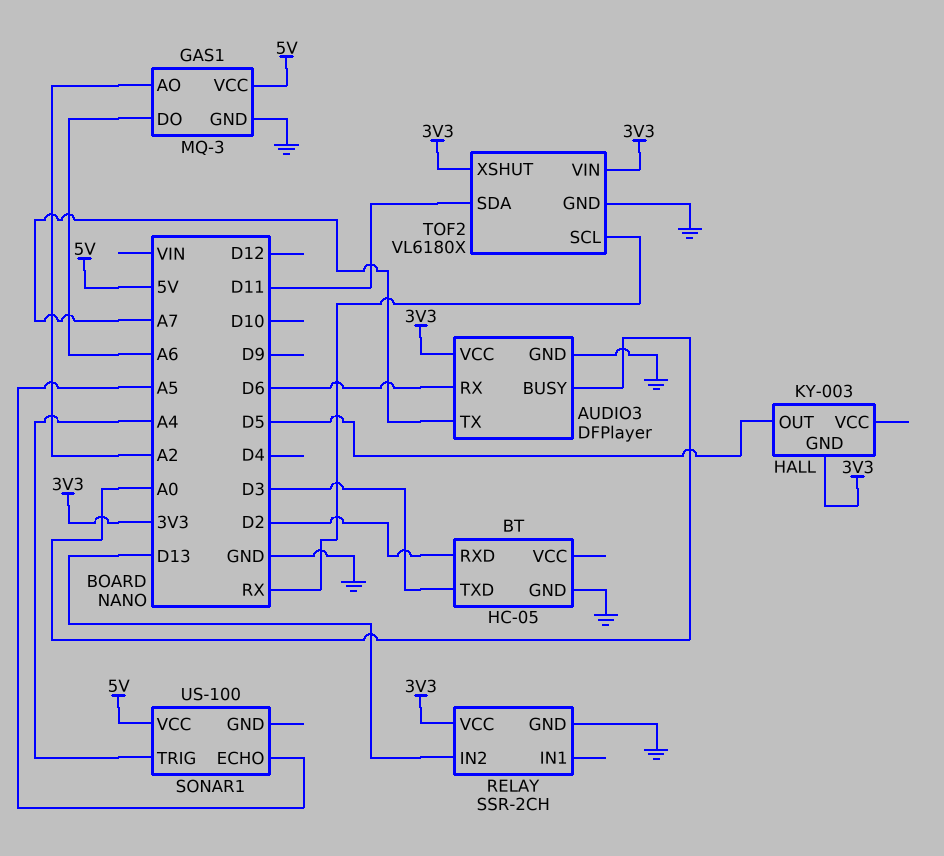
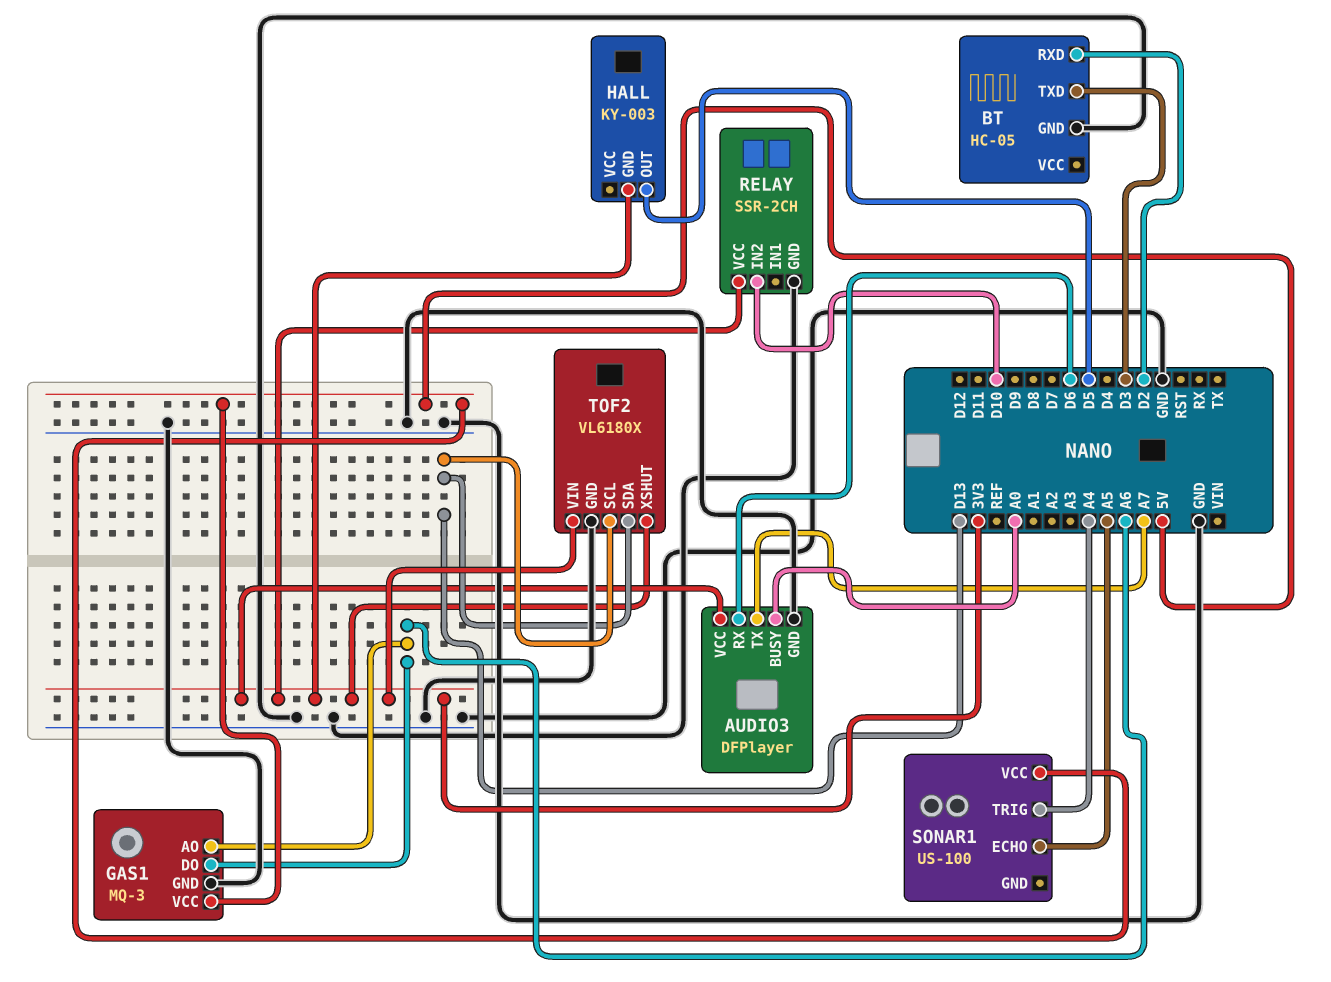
GAS1 pin AO: A2 -> A6
RELAY pin IN2: D13 -> D10
TOF2 pin SCL: RX -> D13
TOF2 pin SDA: D11 -> D13

